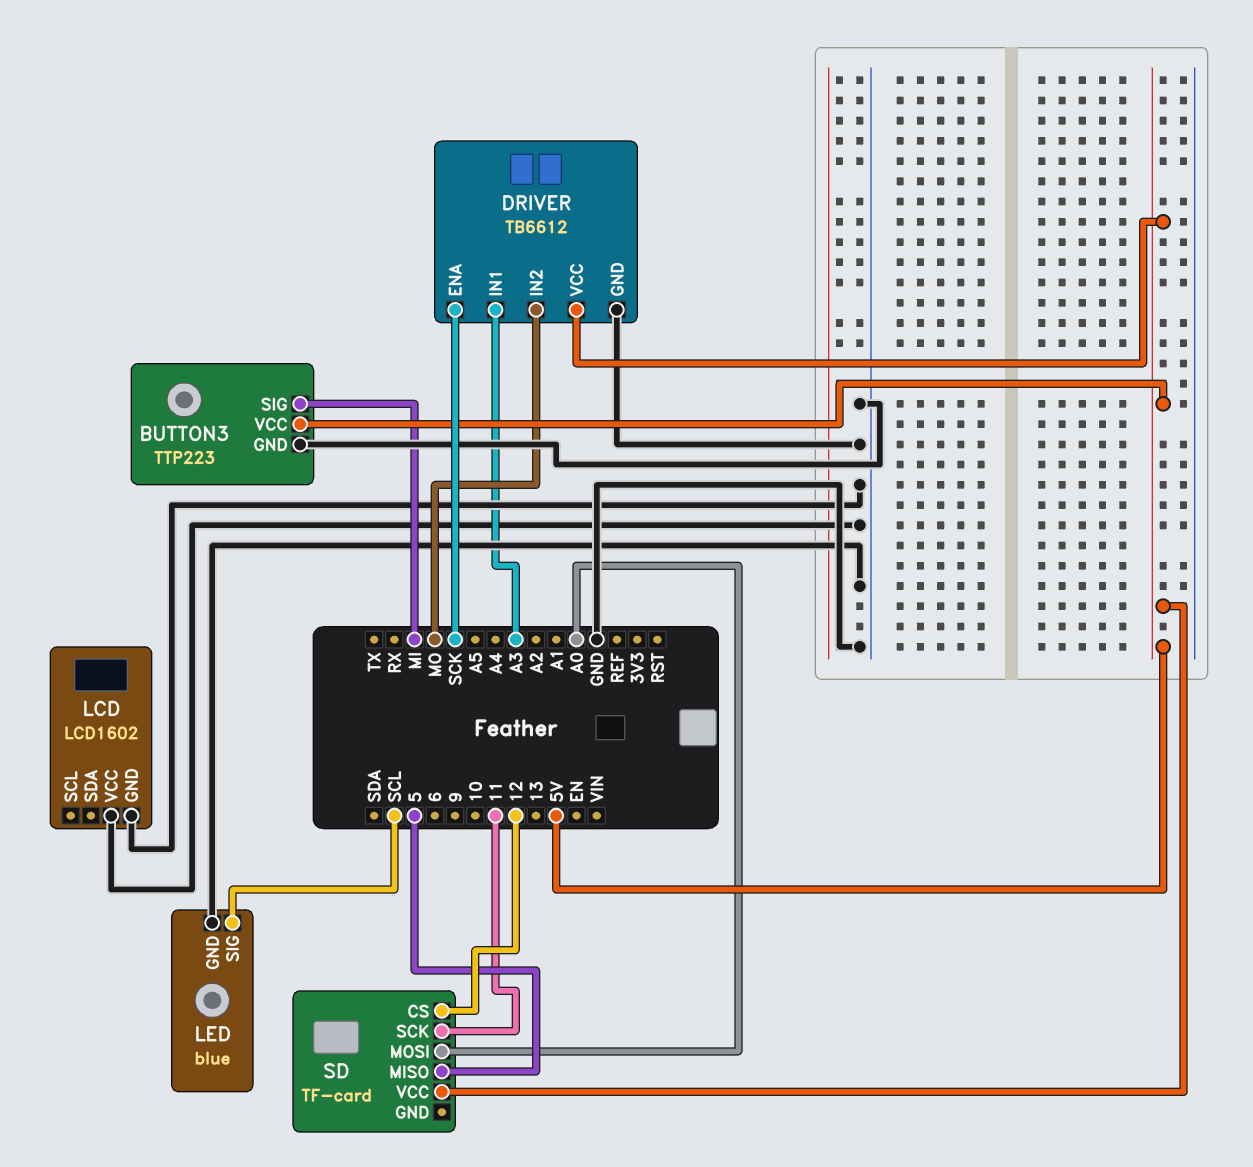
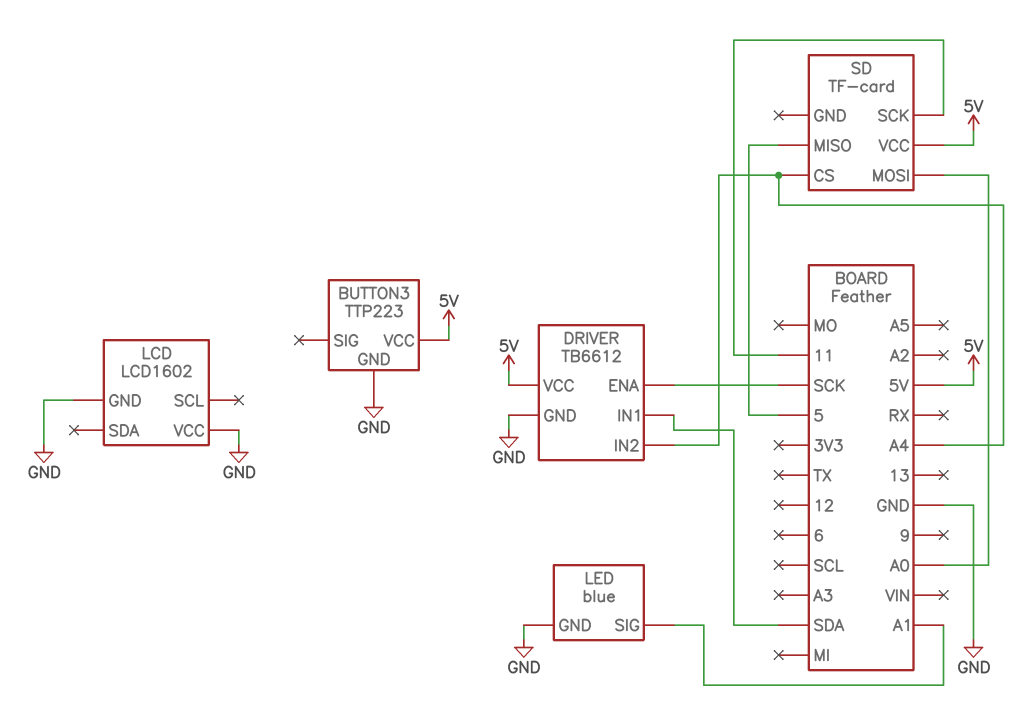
BUTTON3 pin SIG: MI -> none
DRIVER pin IN1: A3 -> SDA
DRIVER pin IN2: MO -> A4
LED pin SIG: SCL -> A1
SD pin CS: 12 -> A4

